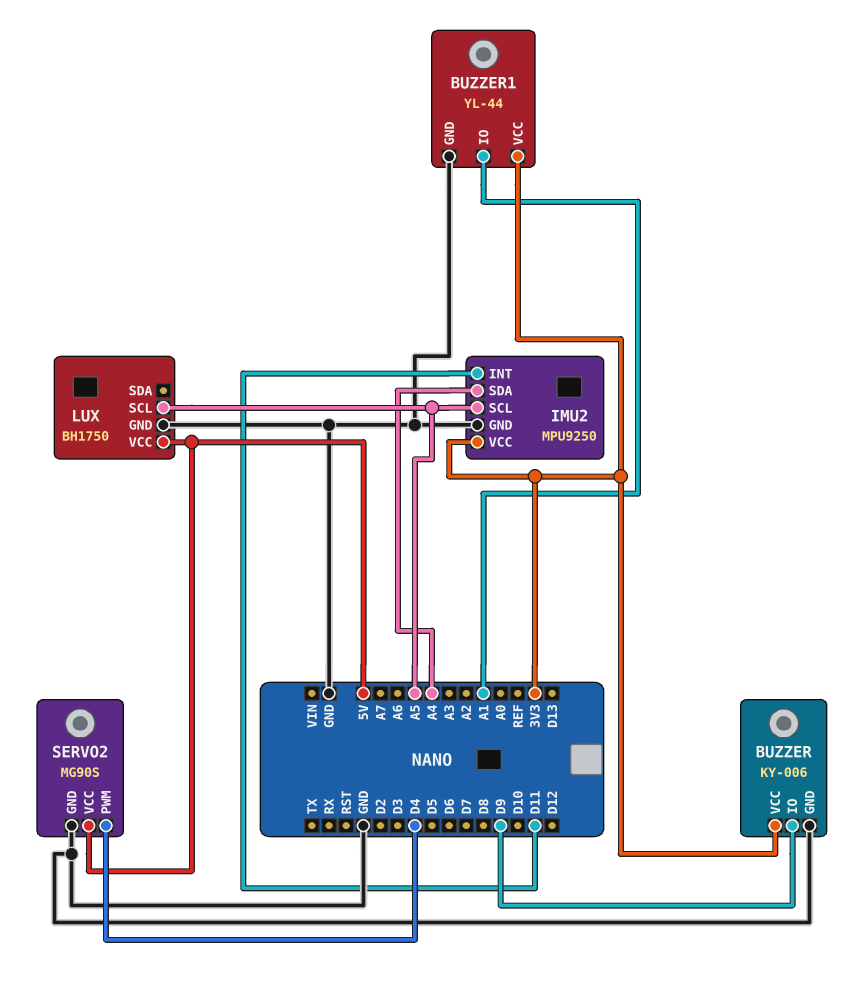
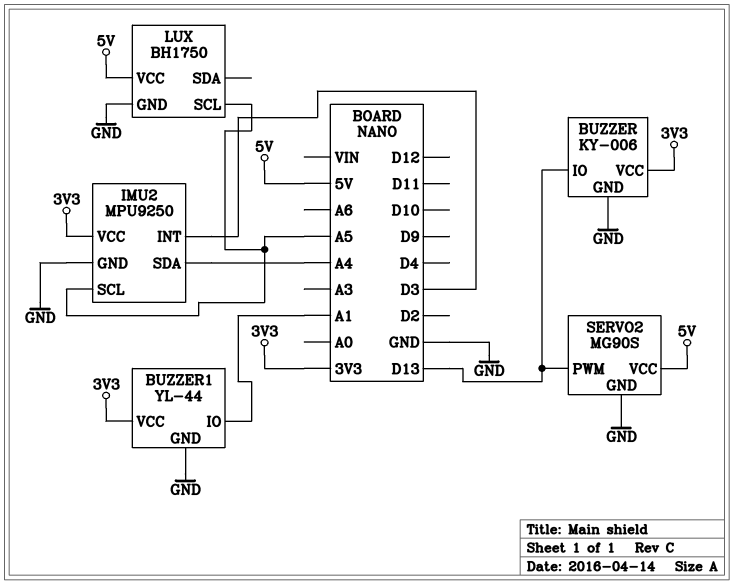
BUZZER pin IO: D9 -> D13
IMU2 pin INT: D11 -> D3
SERVO2 pin PWM: D4 -> D13

